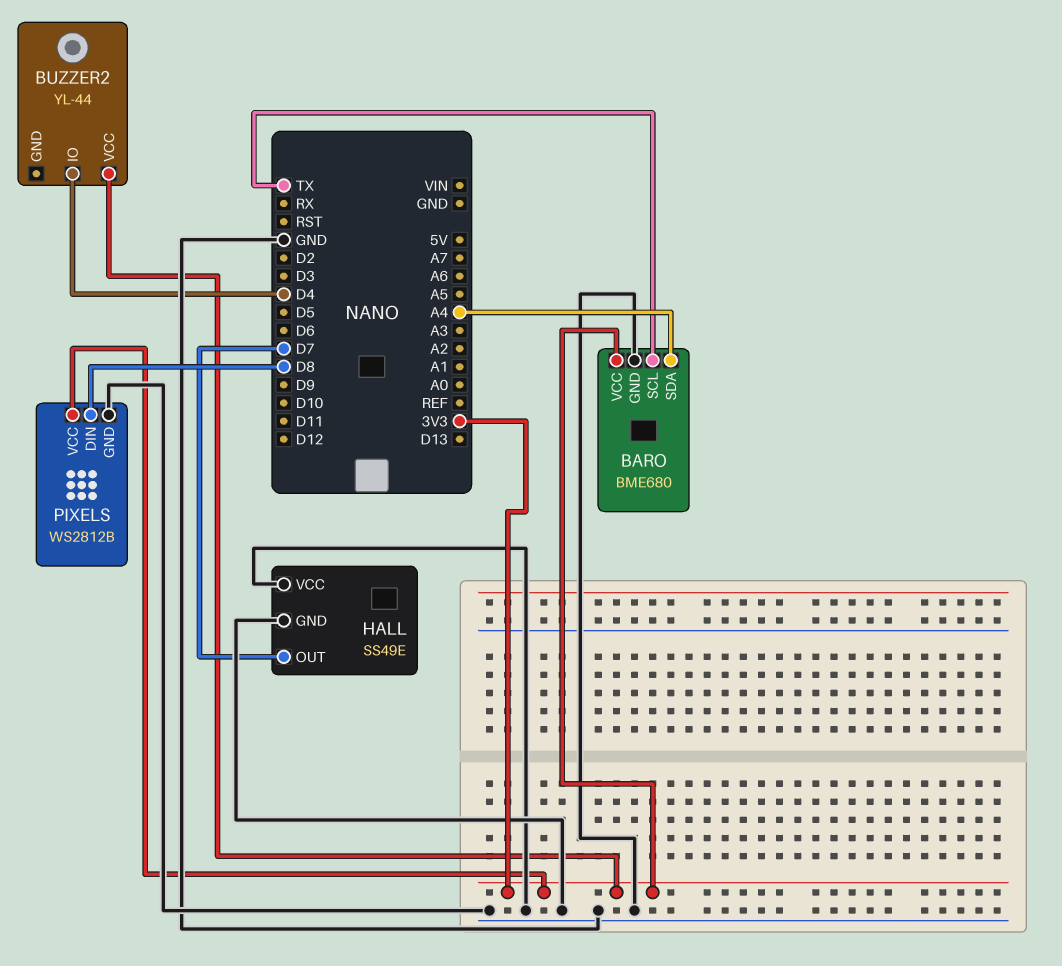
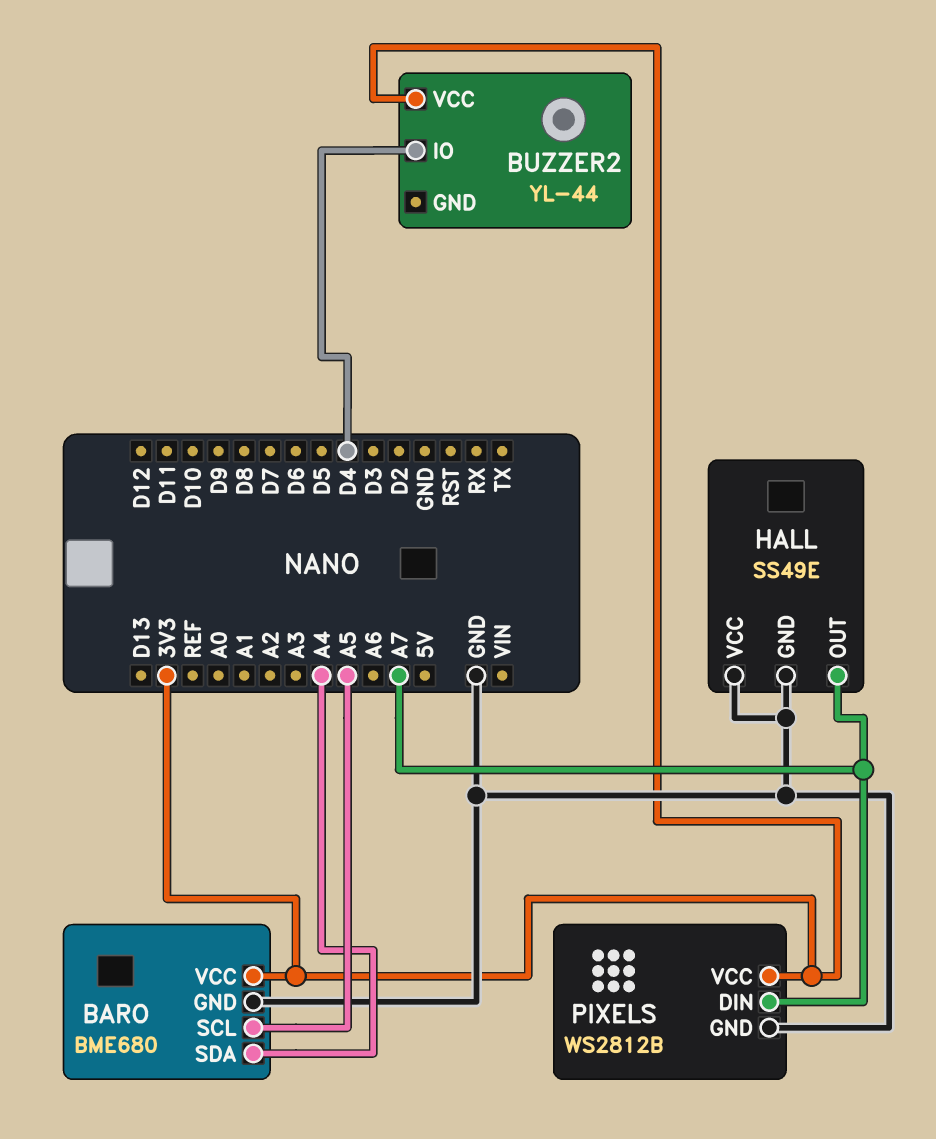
BARO pin SCL: TX -> A5
HALL pin OUT: D7 -> A7
PIXELS pin DIN: D8 -> A7

